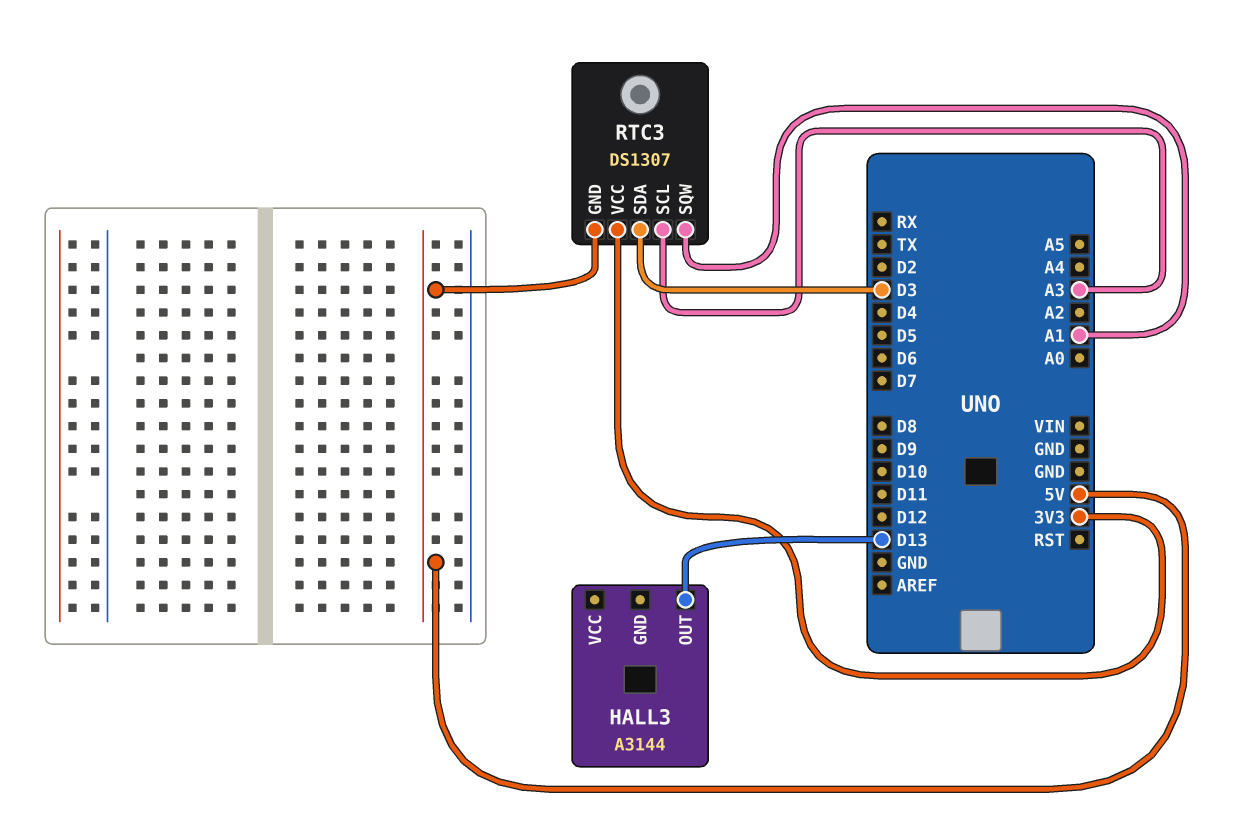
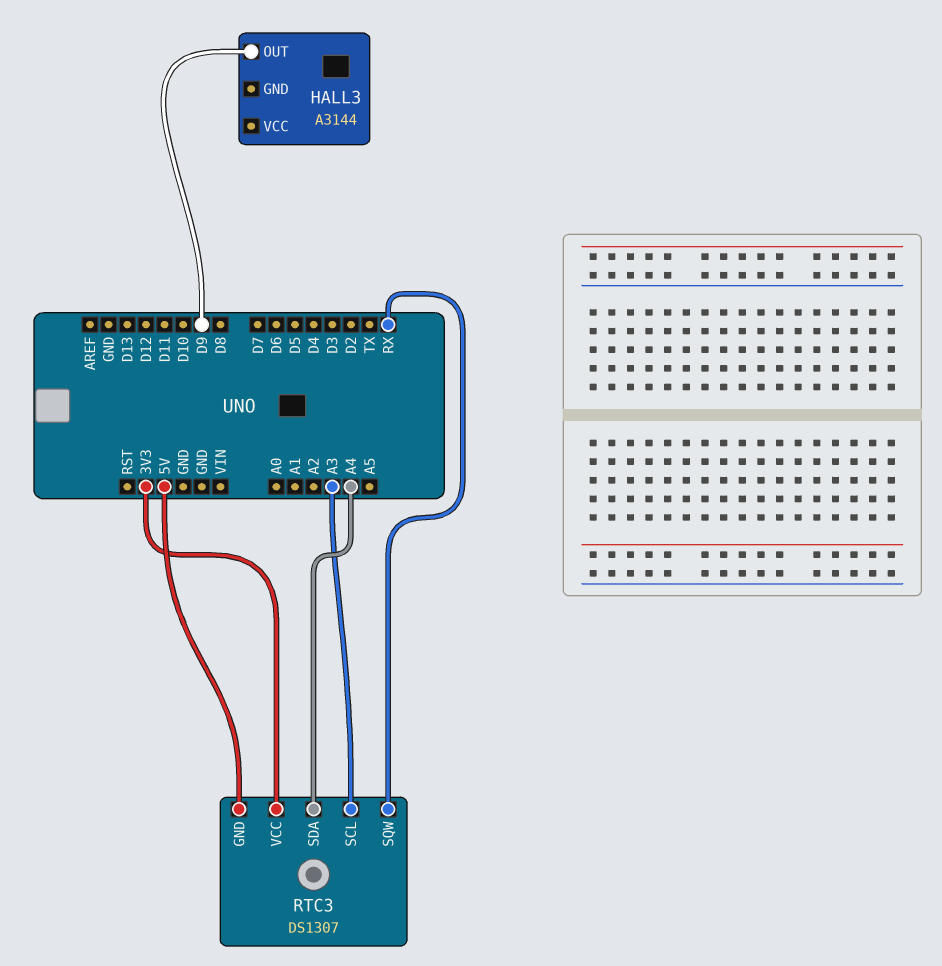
HALL3 pin OUT: D13 -> D9
RTC3 pin SDA: D3 -> A4
RTC3 pin SQW: A1 -> RX

